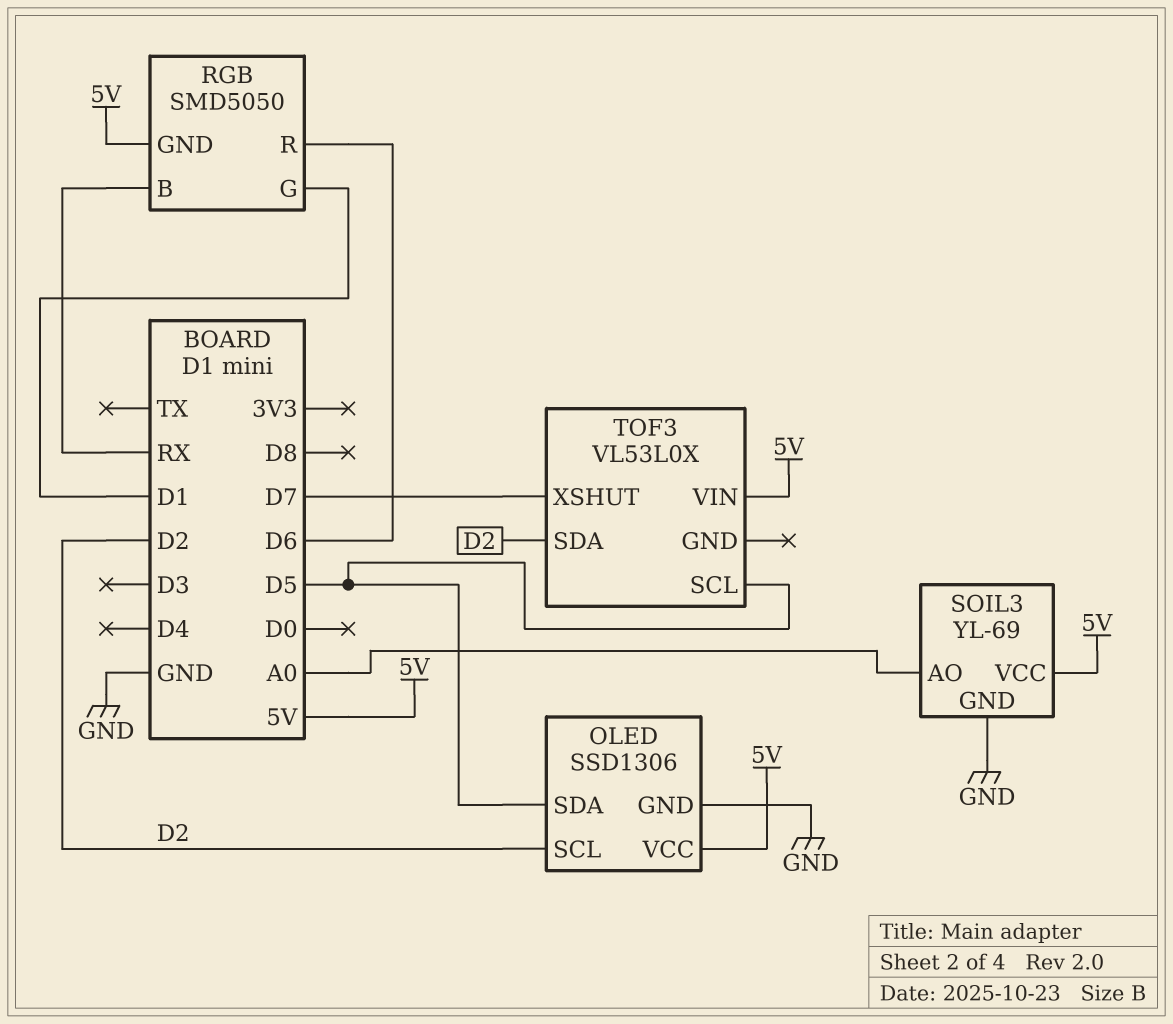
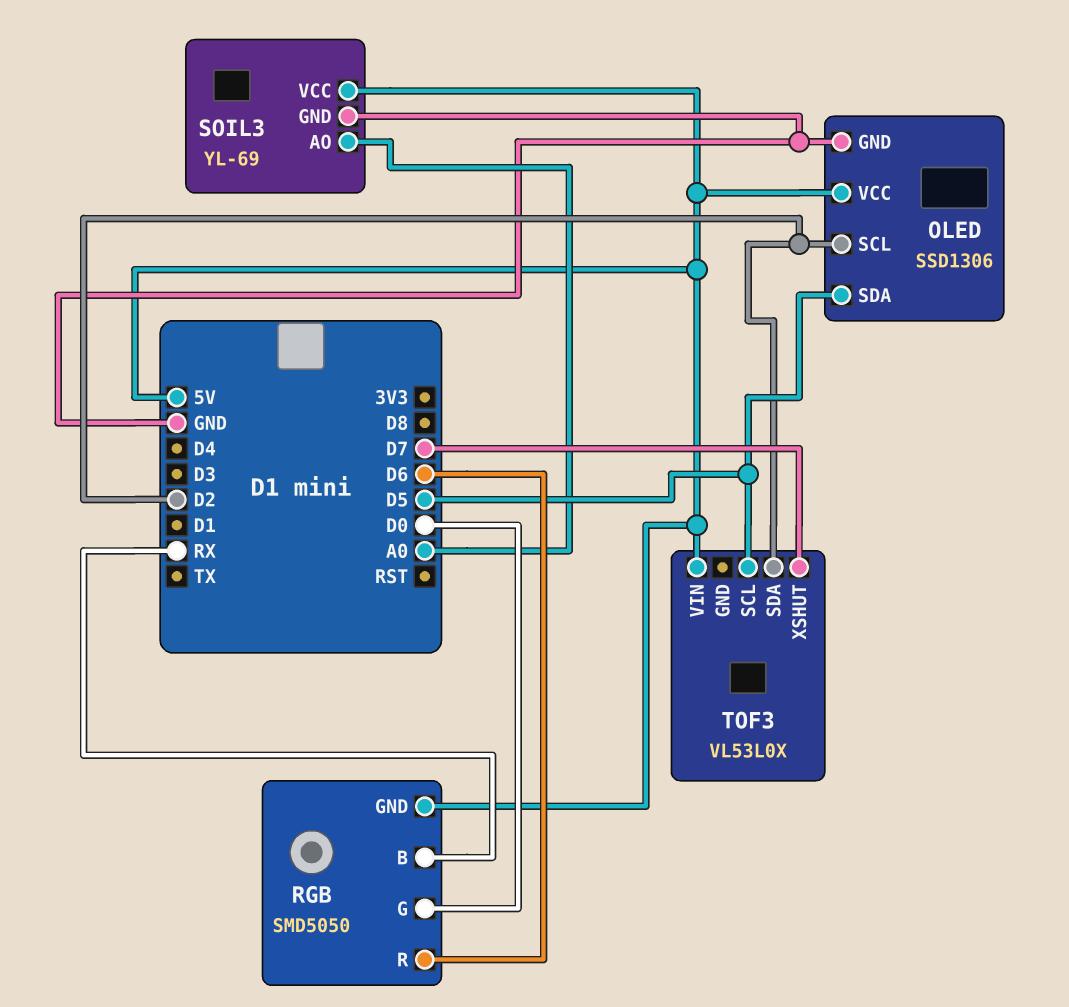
RGB pin G: D1 -> D0

